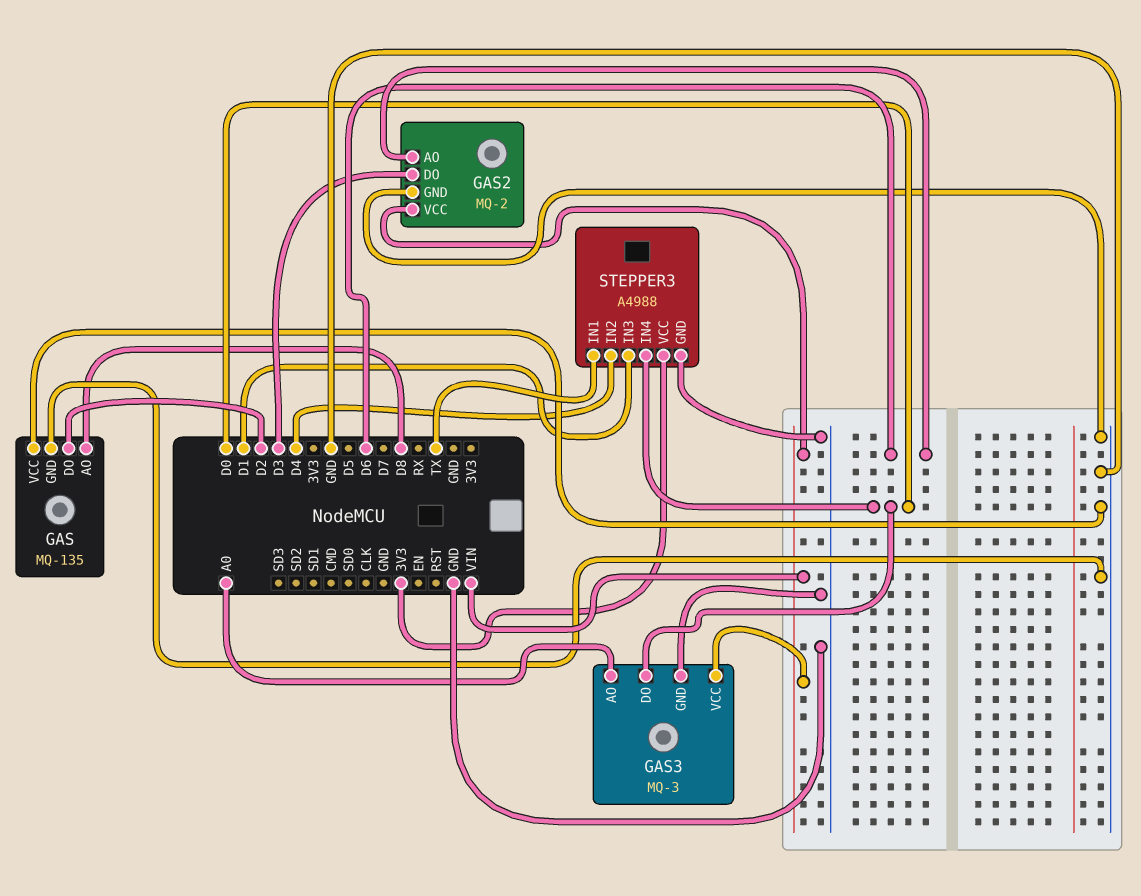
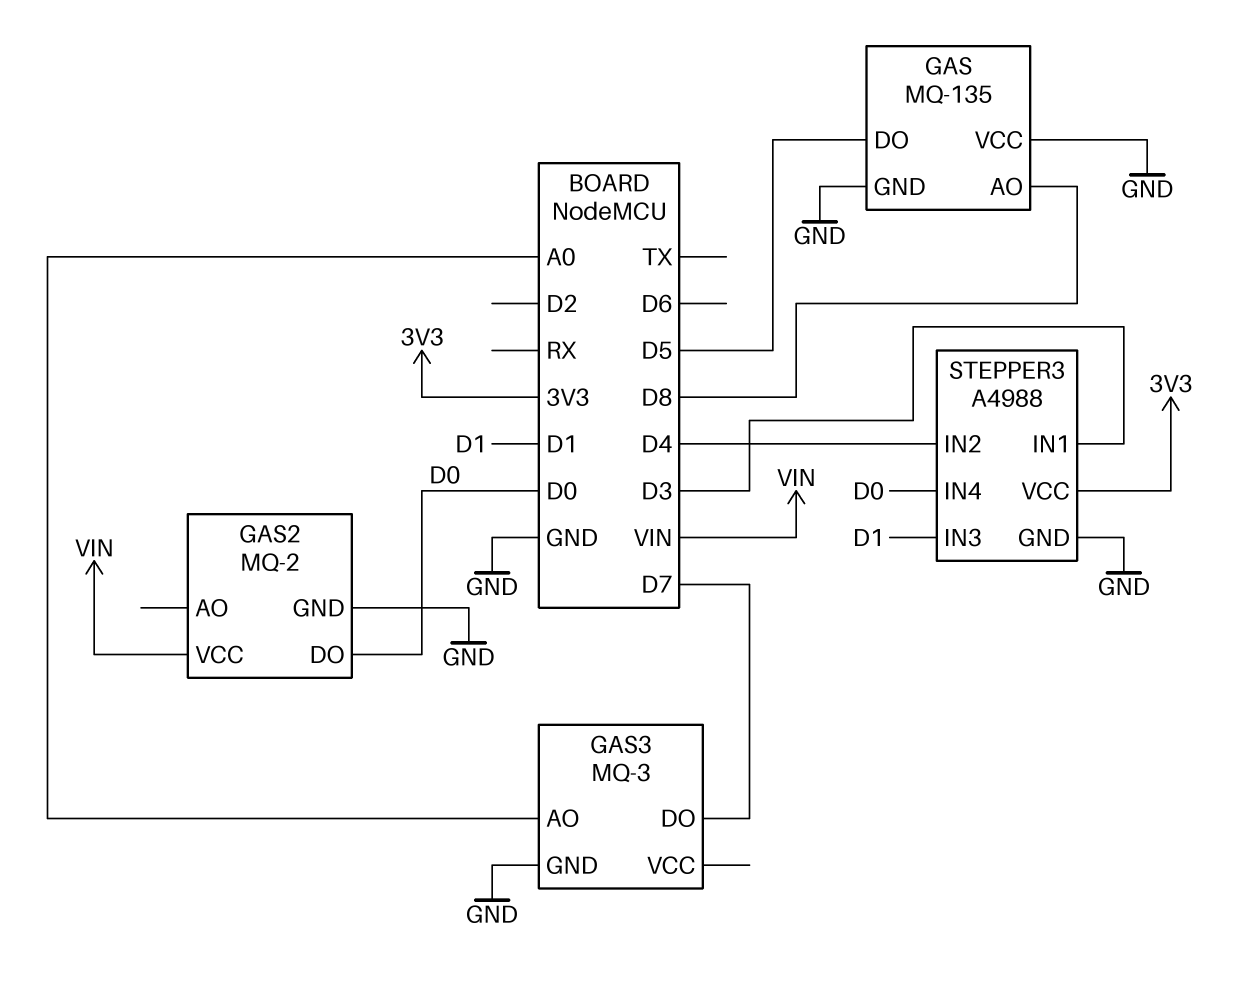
GAS pin DO: D2 -> D5
GAS2 pin AO: D6 -> none
GAS2 pin DO: D3 -> D0
GAS3 pin DO: D0 -> D7
GAS3 pin VCC: VIN -> none
STEPPER3 pin IN1: TX -> D3

